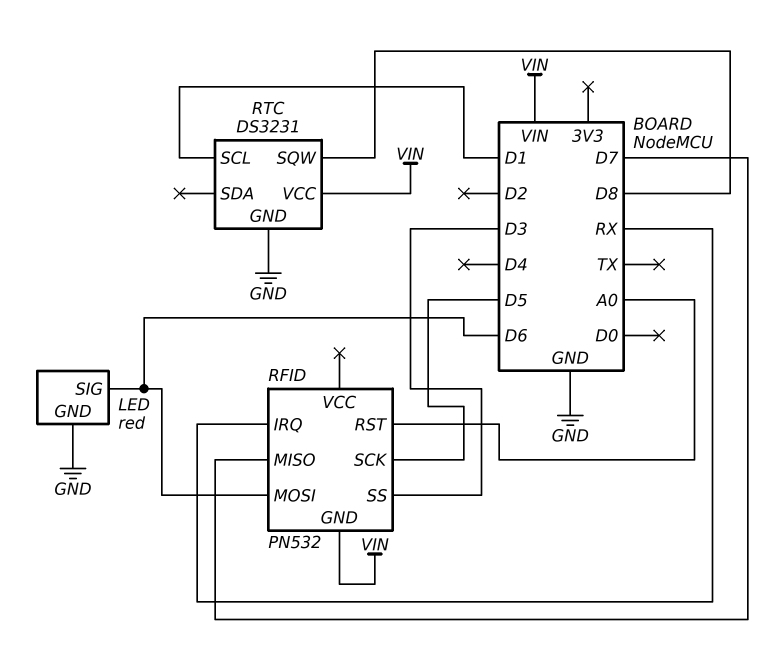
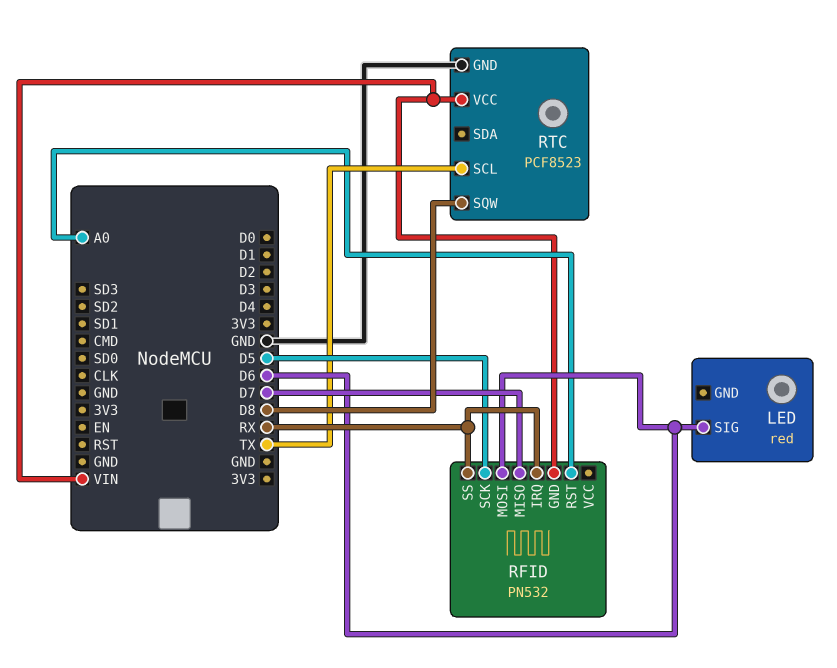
LED pin GND: GND -> none
RFID pin SS: D3 -> RX
RTC: DS3231 -> PCF8523
RTC pin SCL: D1 -> TX

